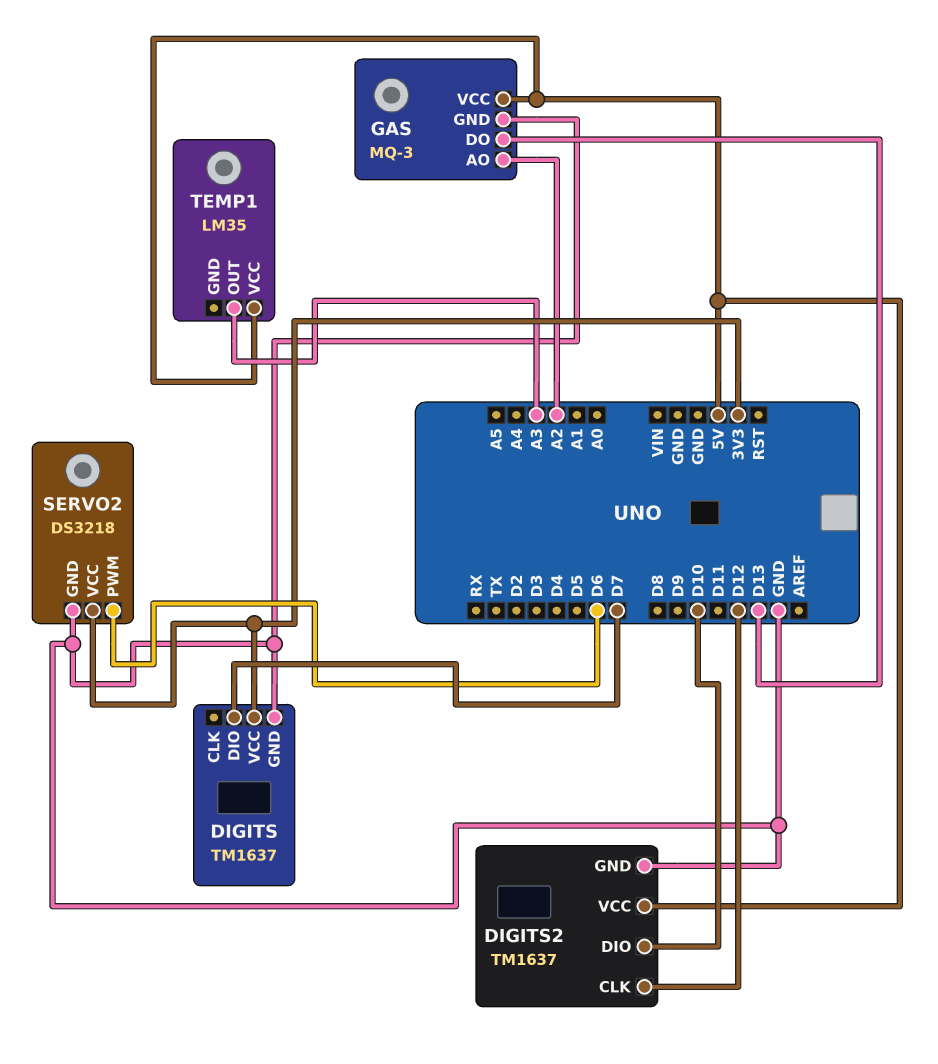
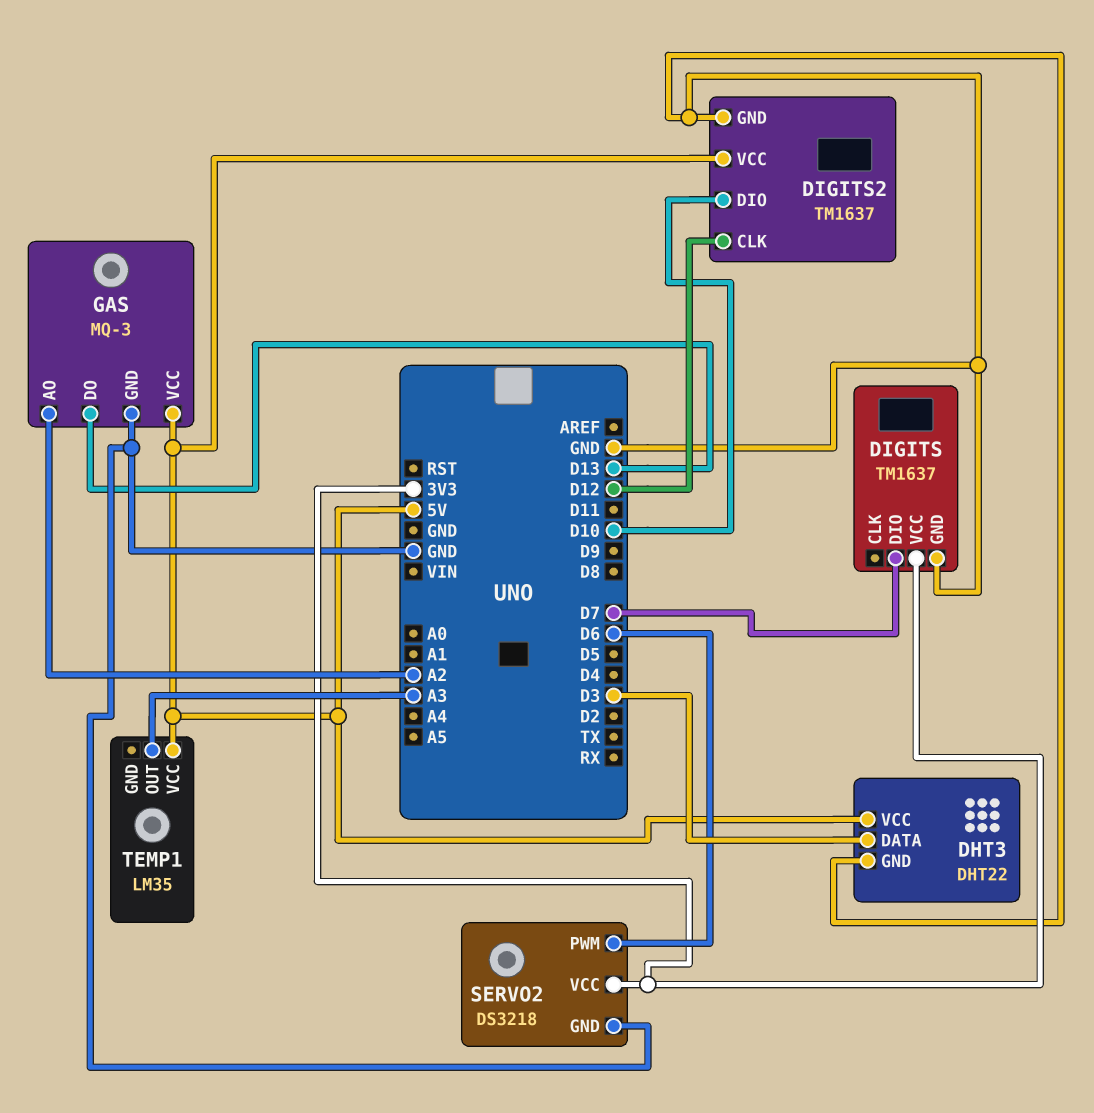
DHT3: none -> DHT22
DHT3 pin DATA: none -> D3
DHT3 pin GND: none -> GND
DHT3 pin VCC: none -> 5V

